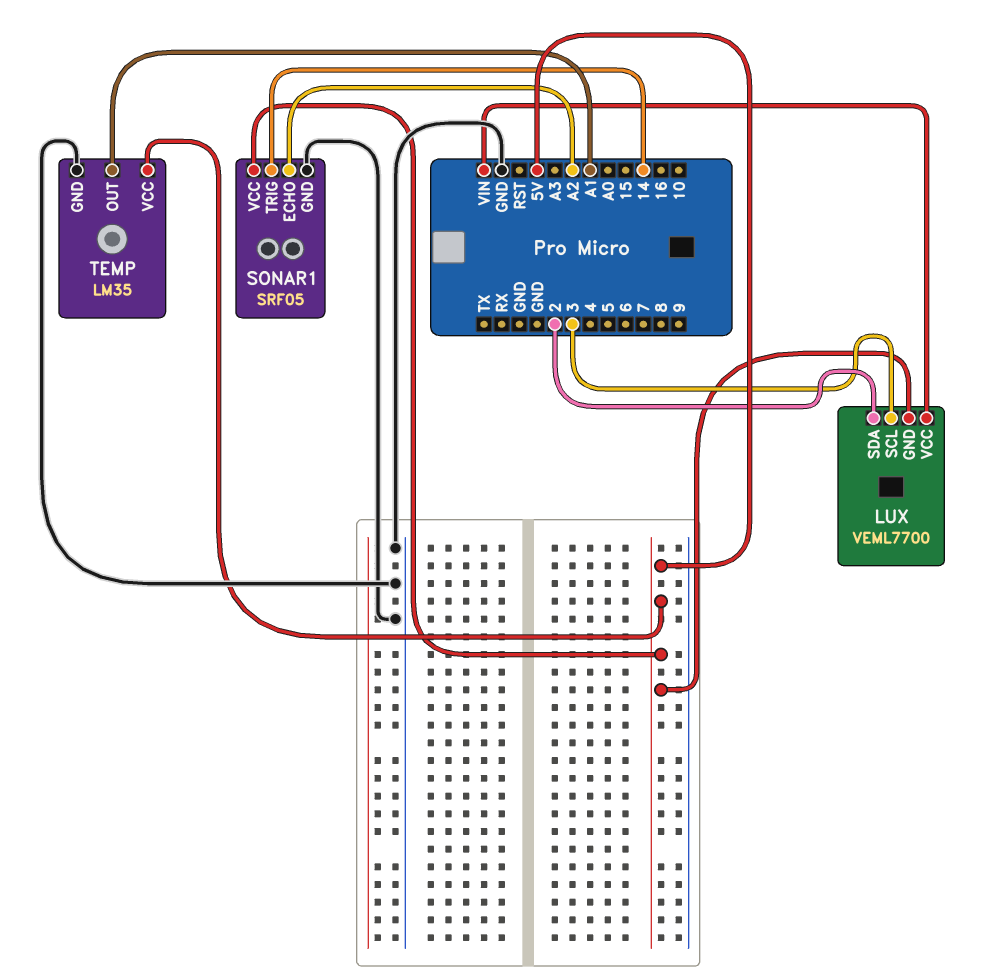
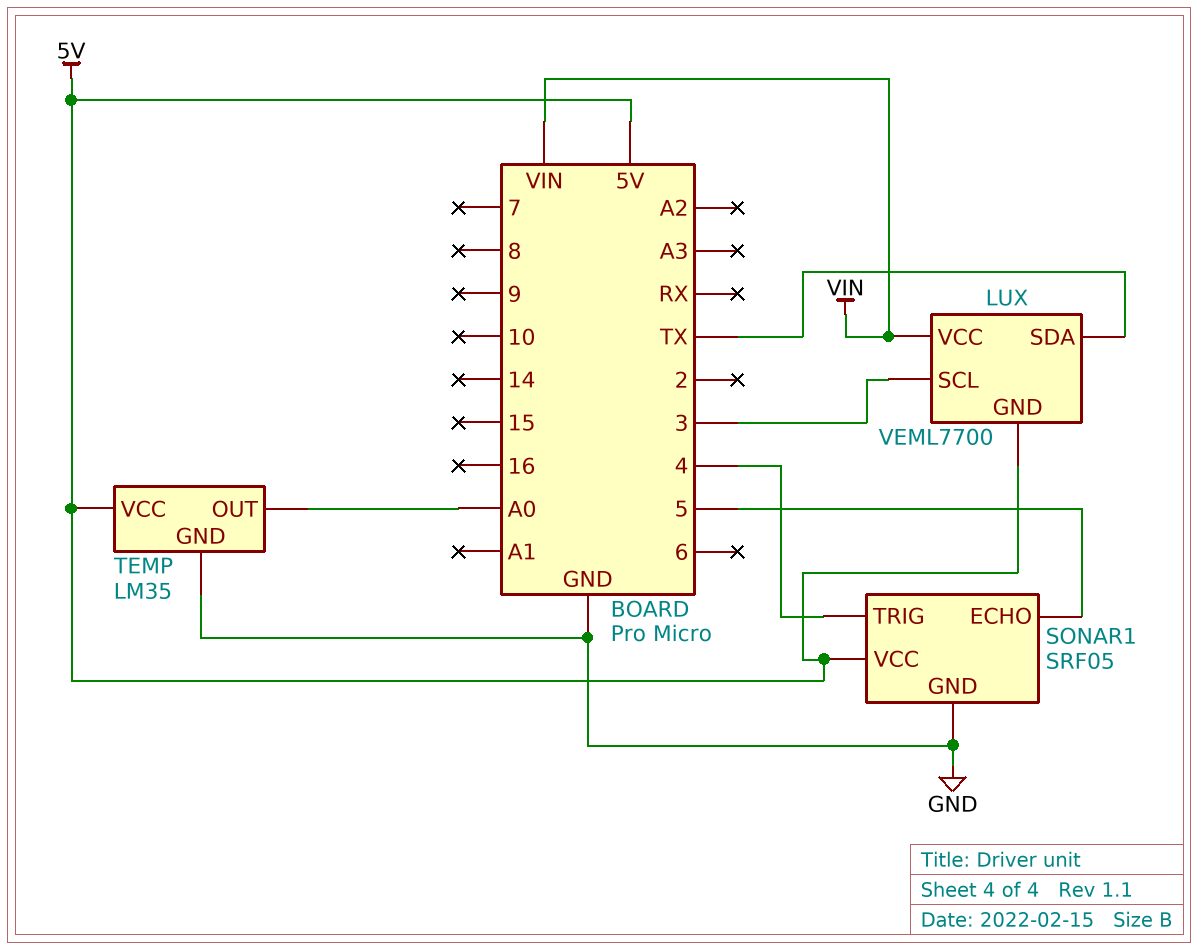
LUX pin SDA: 2 -> TX
SONAR1 pin ECHO: A2 -> 5
SONAR1 pin TRIG: 14 -> 4
TEMP pin OUT: A1 -> A0

